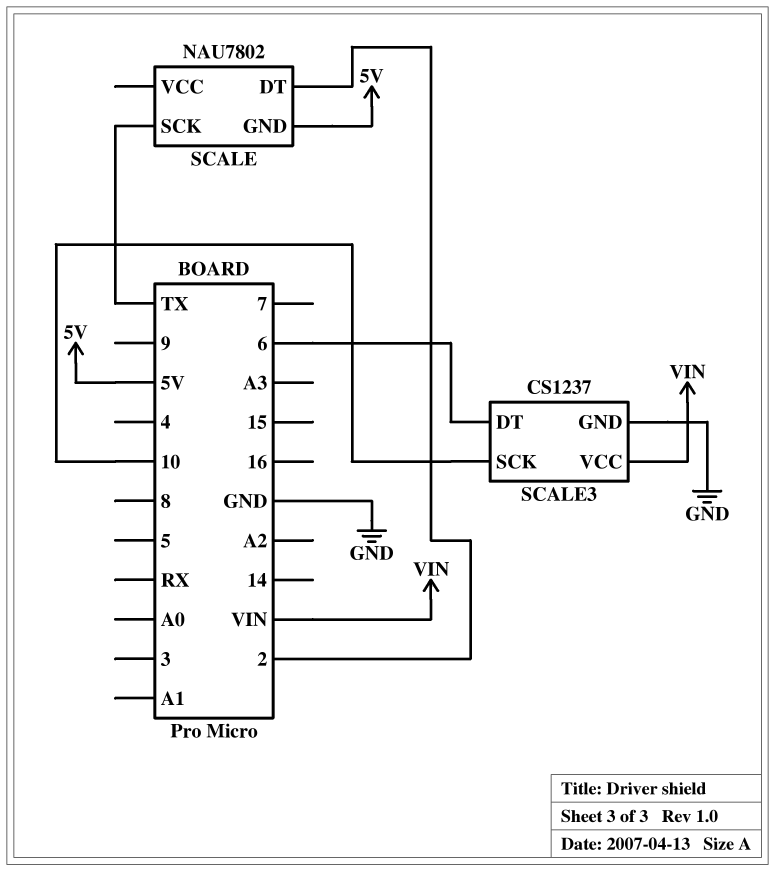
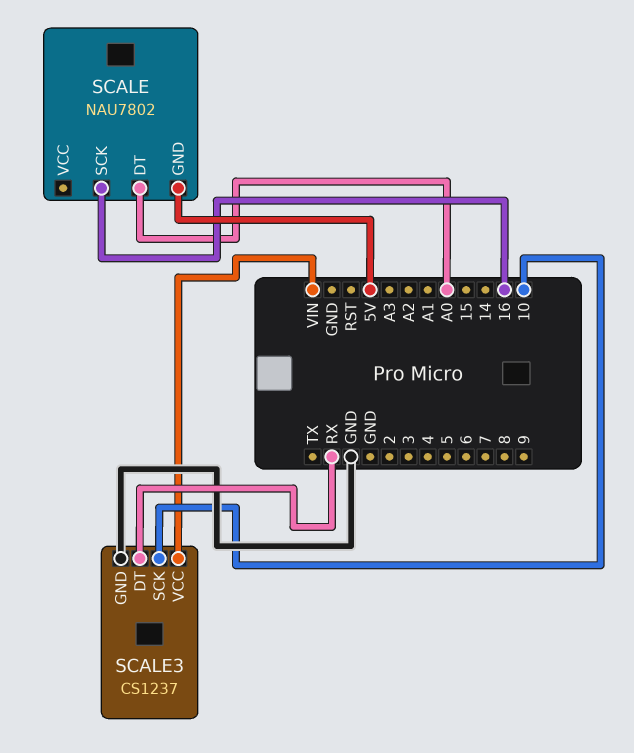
SCALE pin DT: 2 -> A0
SCALE pin SCK: TX -> 16
SCALE3 pin DT: 6 -> RX

